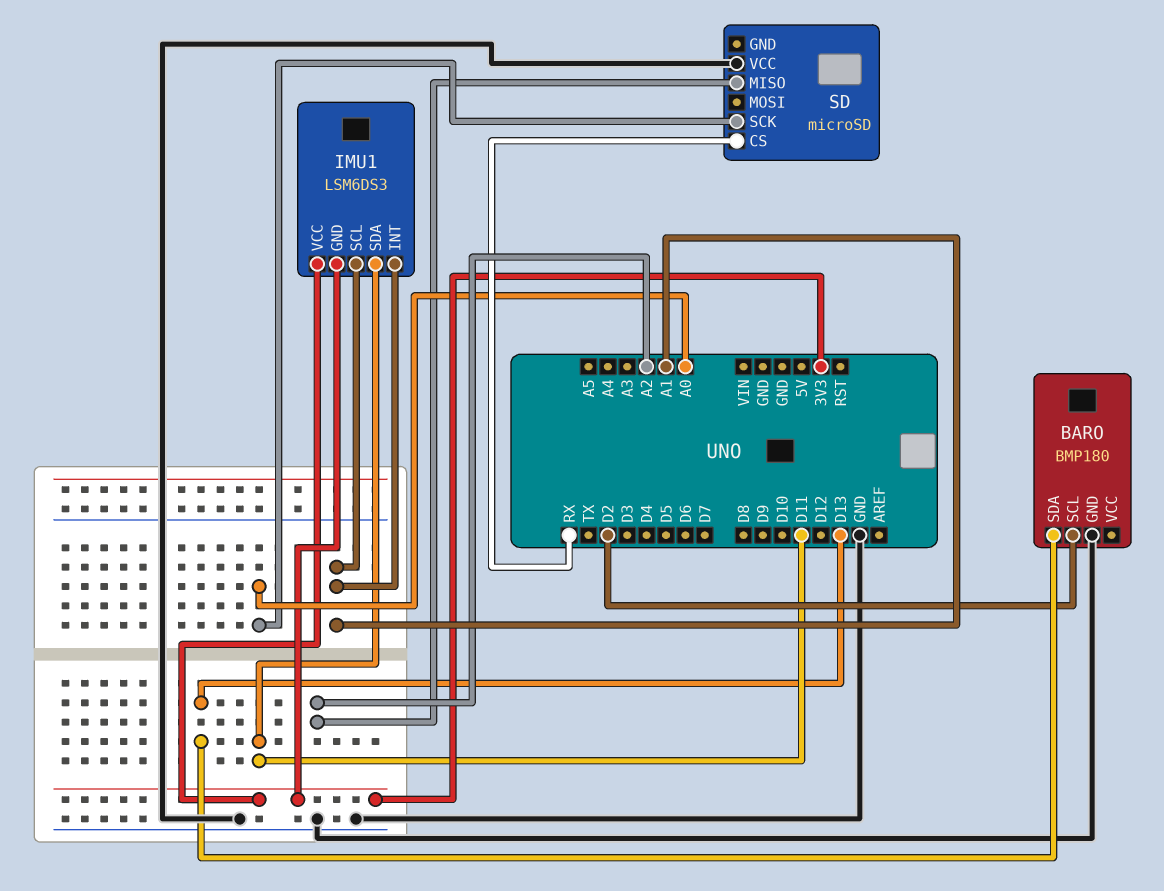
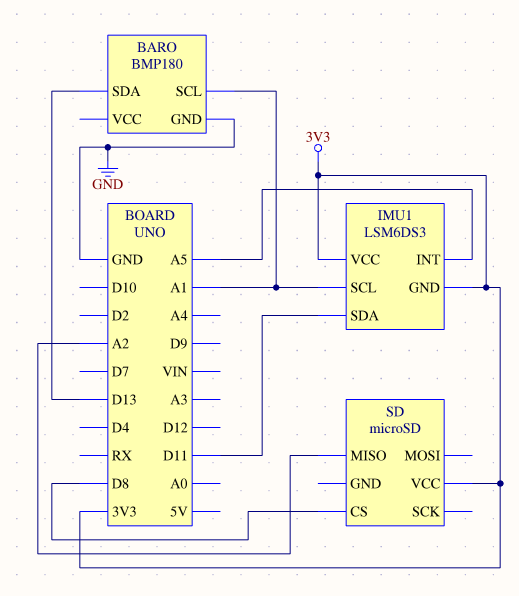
BARO pin SCL: D2 -> A1
IMU1 pin INT: A1 -> A5
SD pin CS: RX -> D8
SD pin SCK: A0 -> none
SD pin VCC: GND -> 3V3

